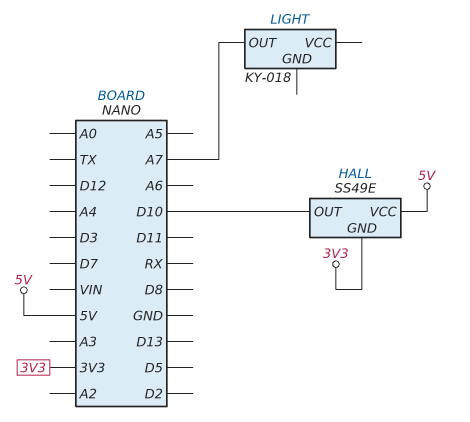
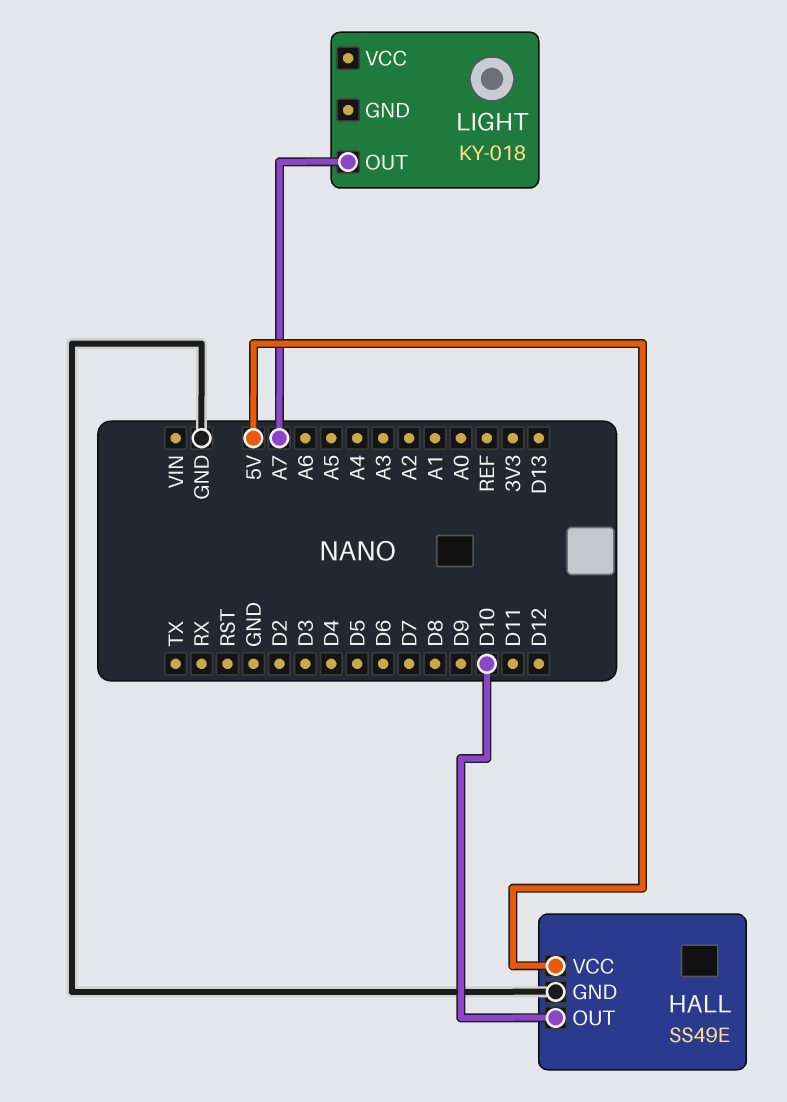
HALL pin GND: 3V3 -> GND

